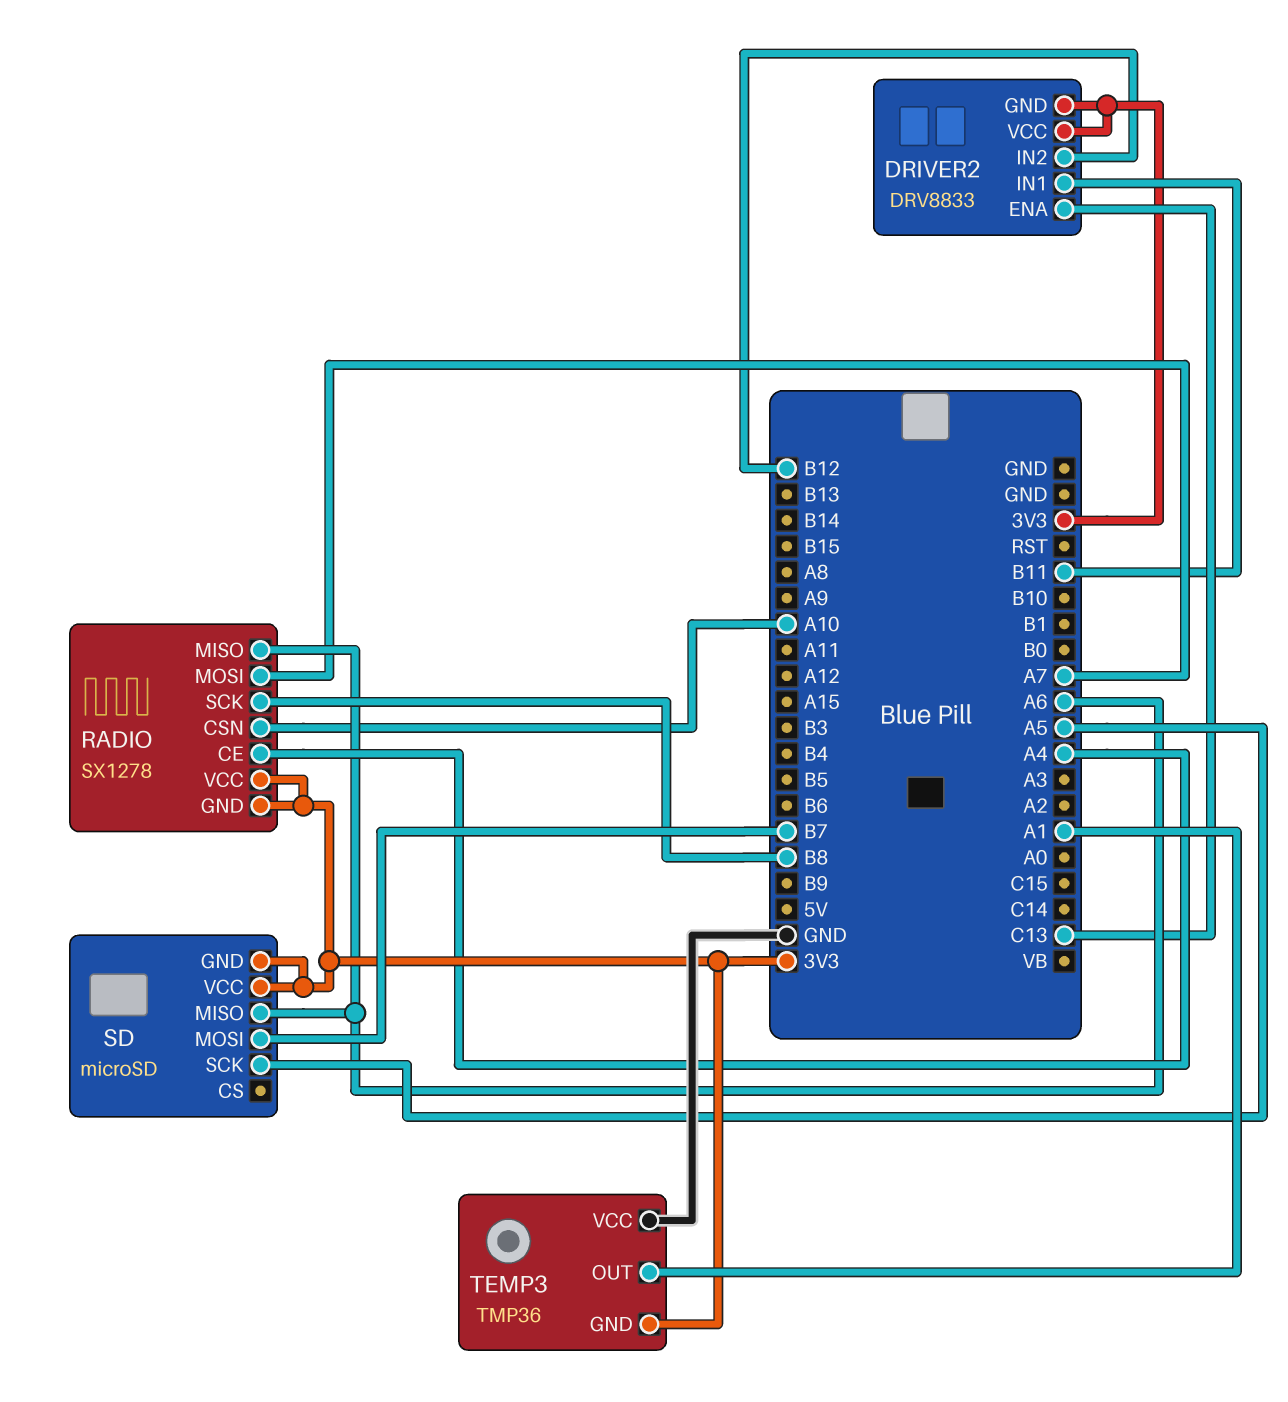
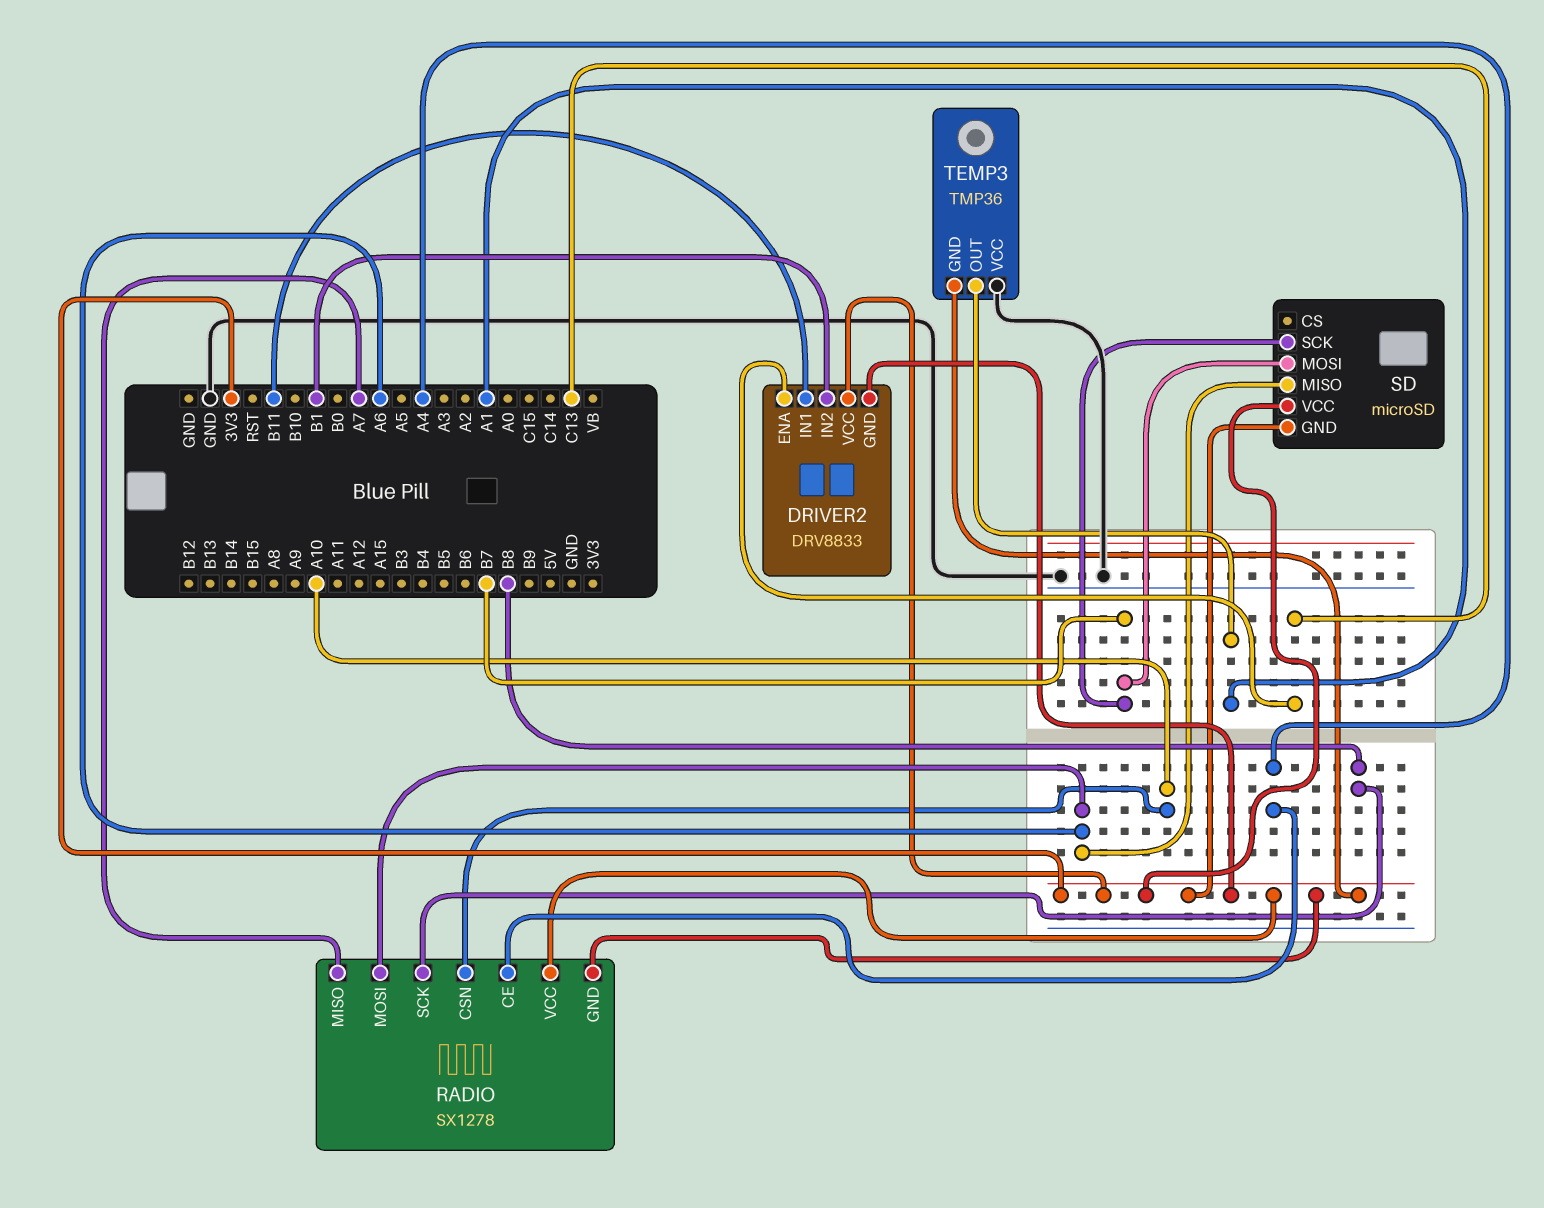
DRIVER2 pin IN2: B12 -> B1
RADIO pin MISO: A6 -> A7
RADIO pin MOSI: A7 -> A6
SD pin SCK: A5 -> B7

